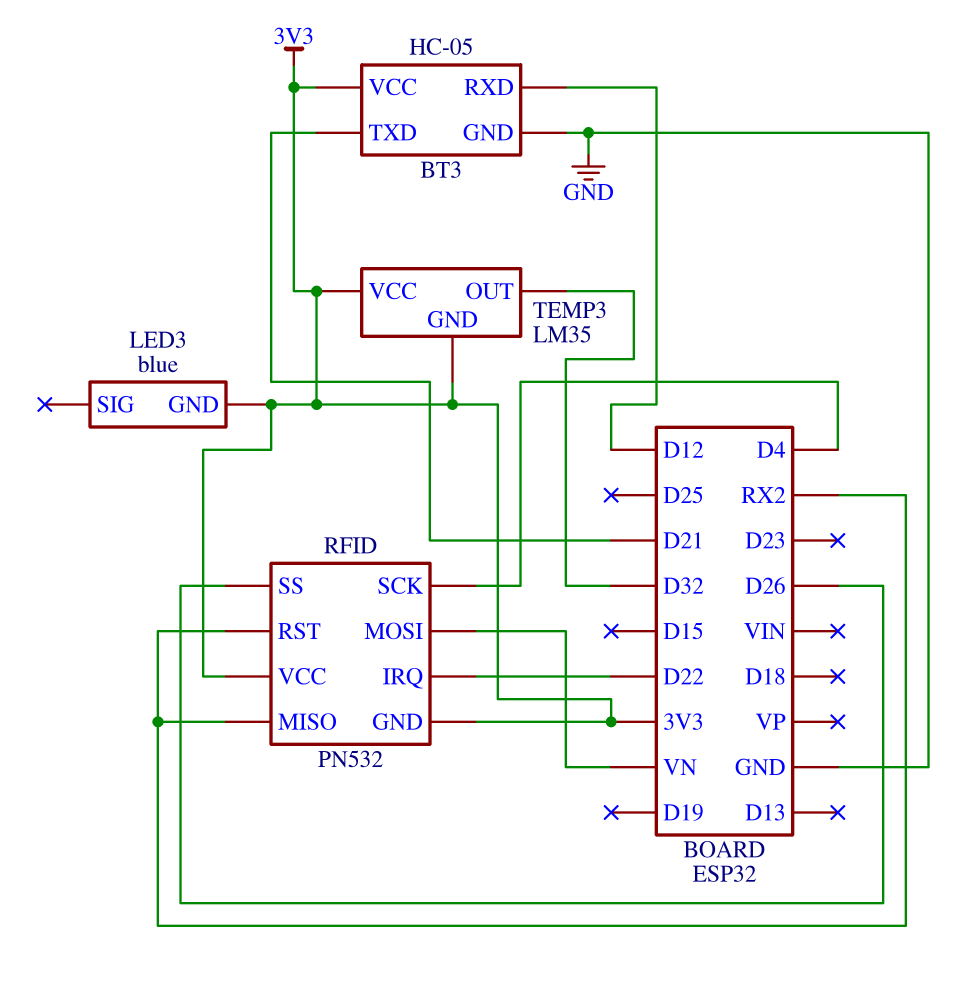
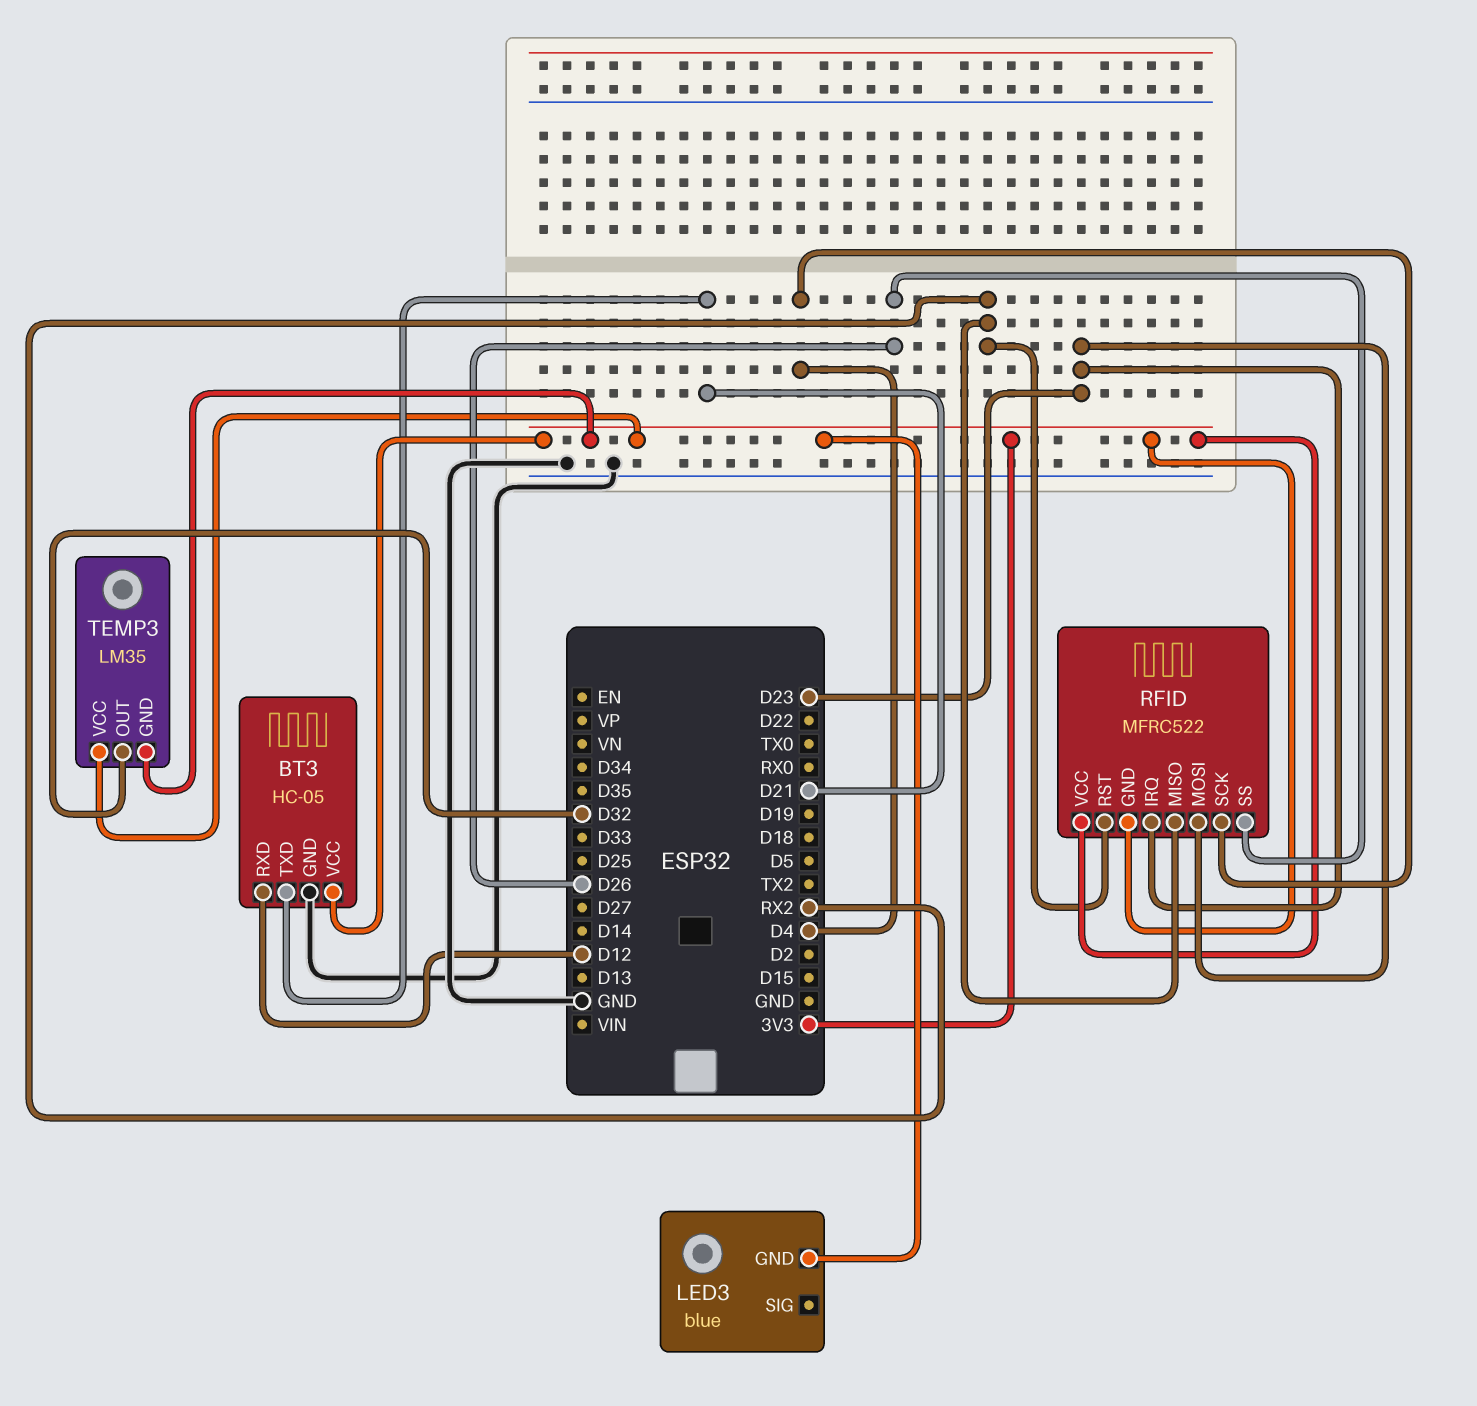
RFID: PN532 -> MFRC522
RFID pin IRQ: D22 -> D23
RFID pin MOSI: VN -> D23

